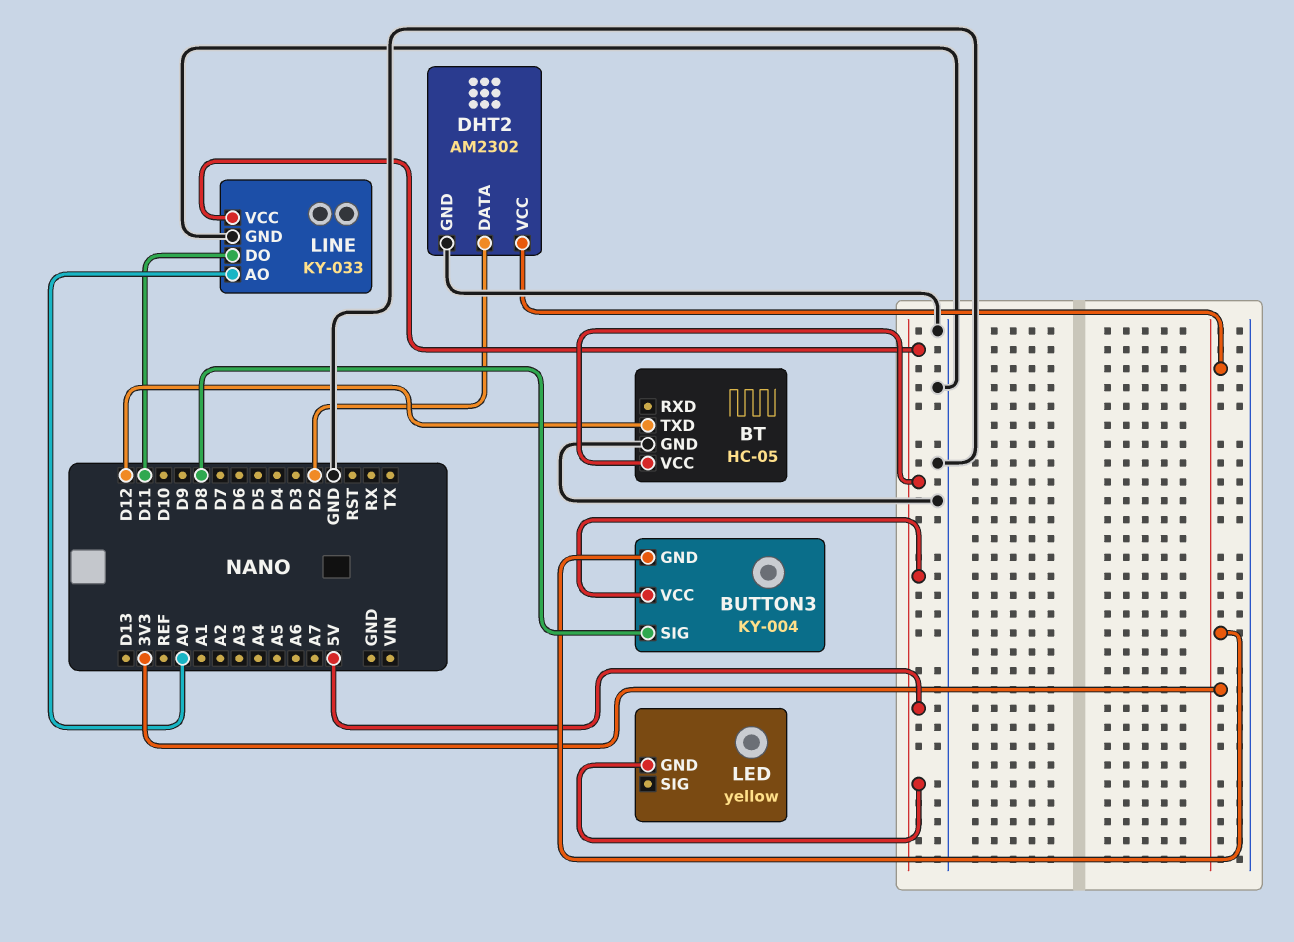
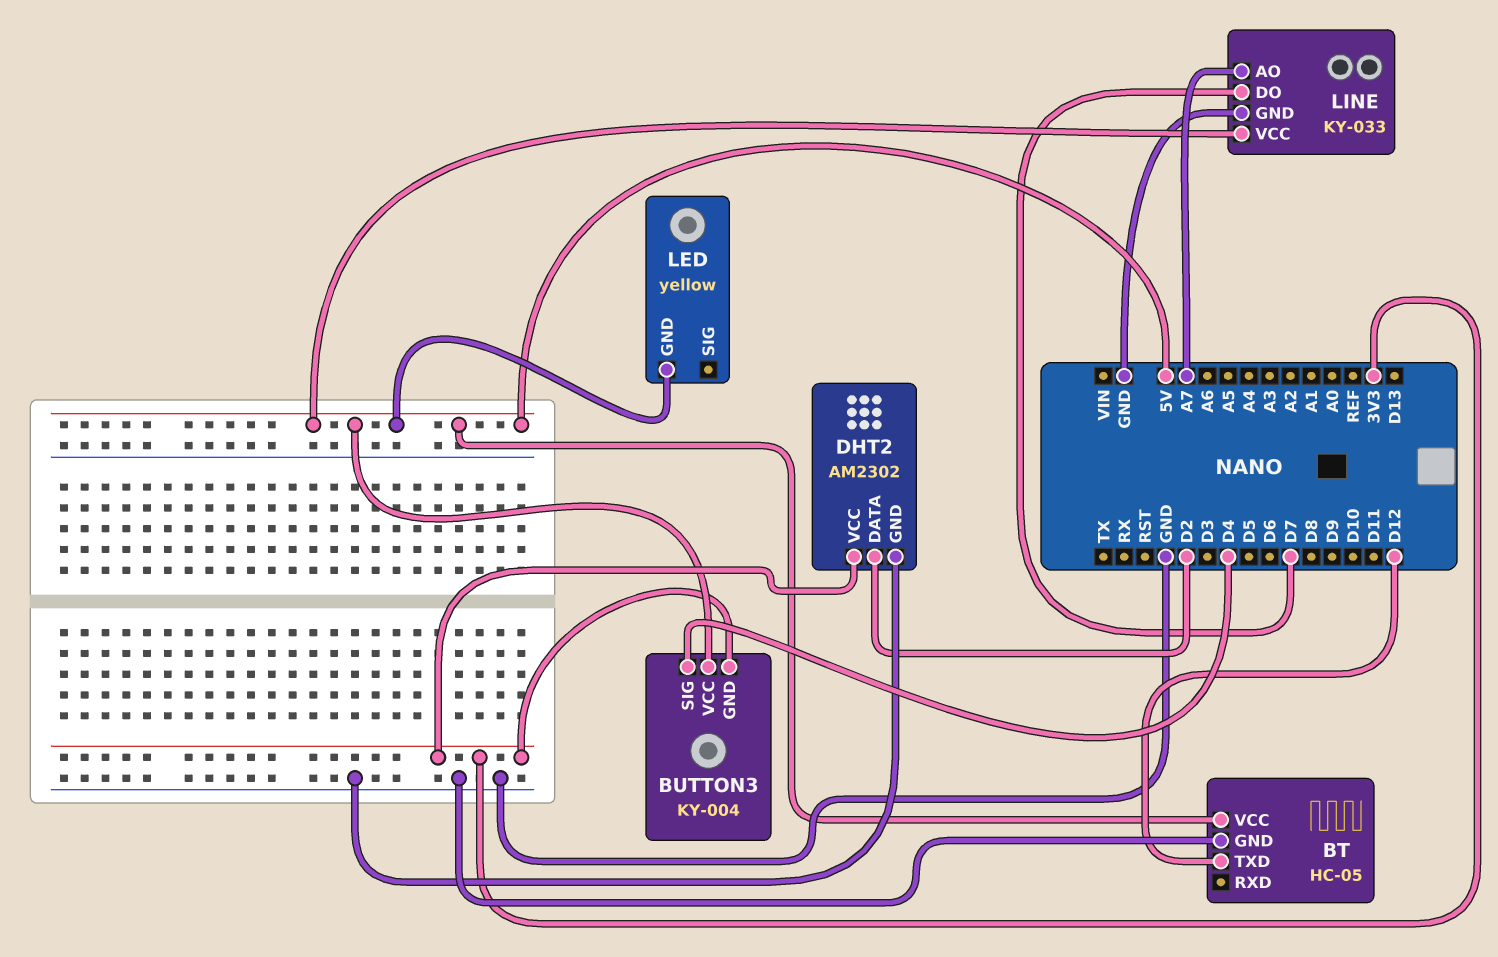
BUTTON3 pin SIG: D8 -> D4
LINE pin AO: A0 -> A7
LINE pin DO: D11 -> D7

